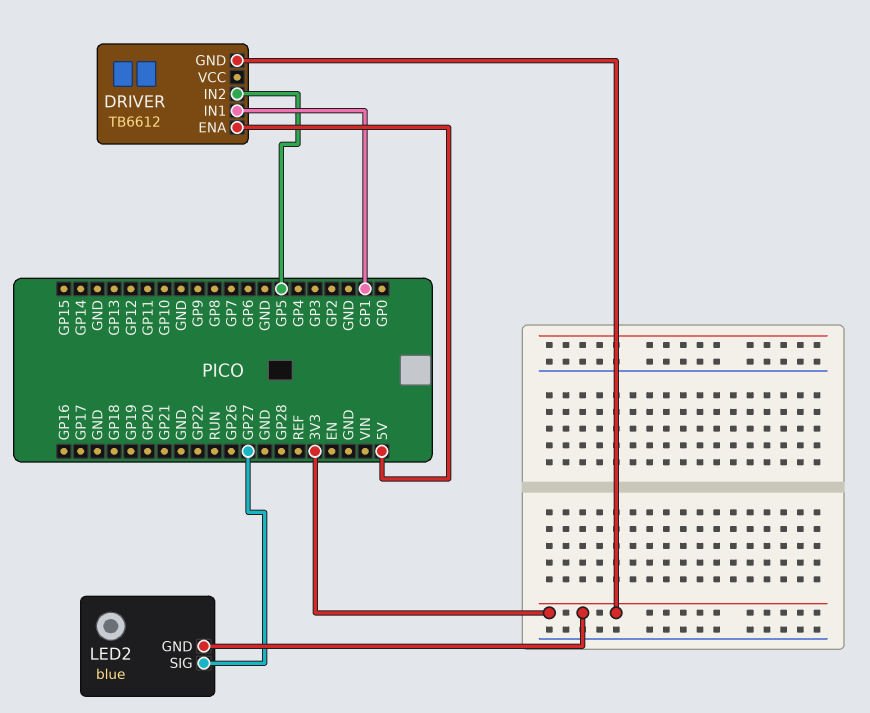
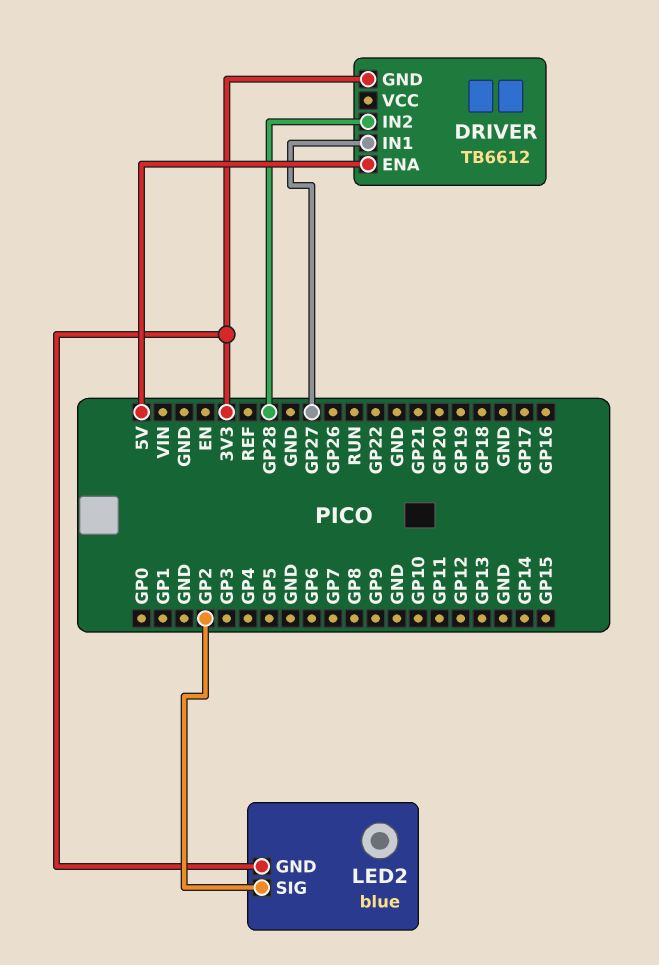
DRIVER pin IN1: GP1 -> GP27
DRIVER pin IN2: GP5 -> GP28
LED2 pin SIG: GP27 -> GP2

